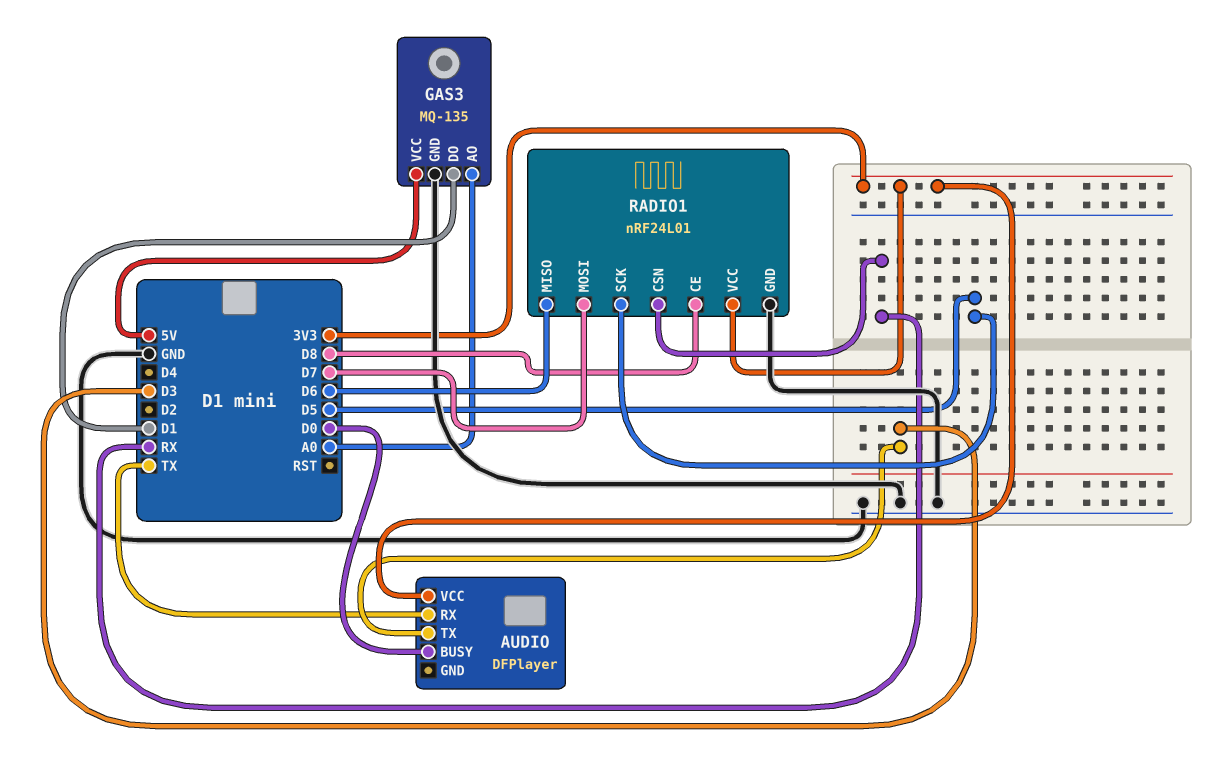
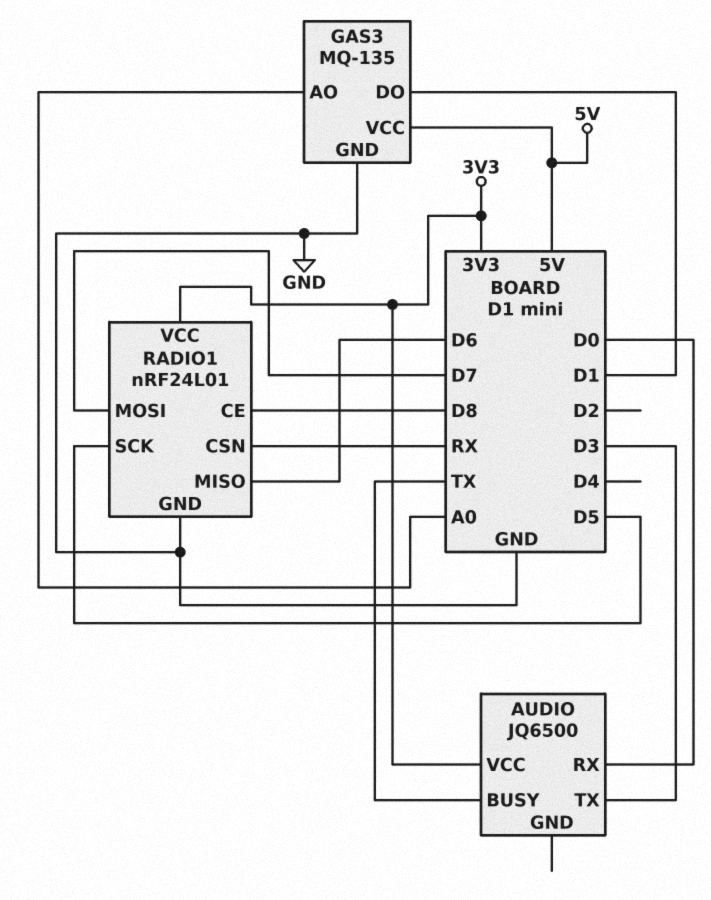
AUDIO: DFPlayer -> JQ6500
AUDIO pin BUSY: D0 -> TX
AUDIO pin RX: TX -> D0

